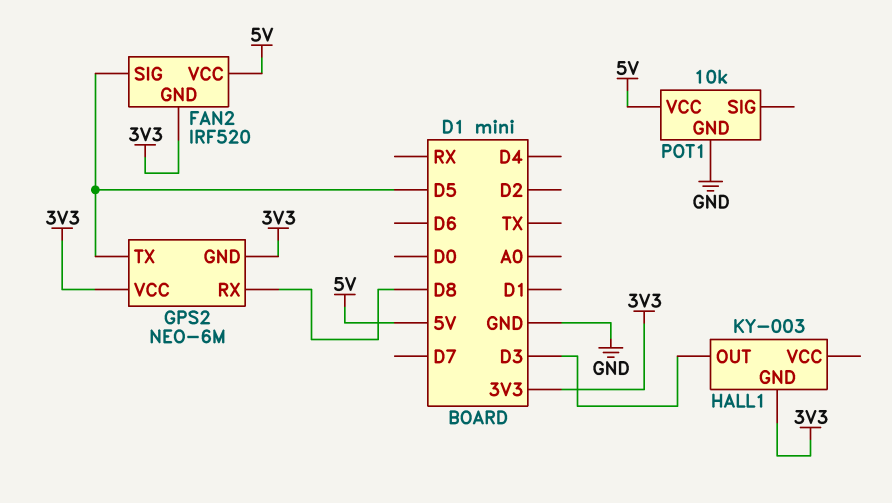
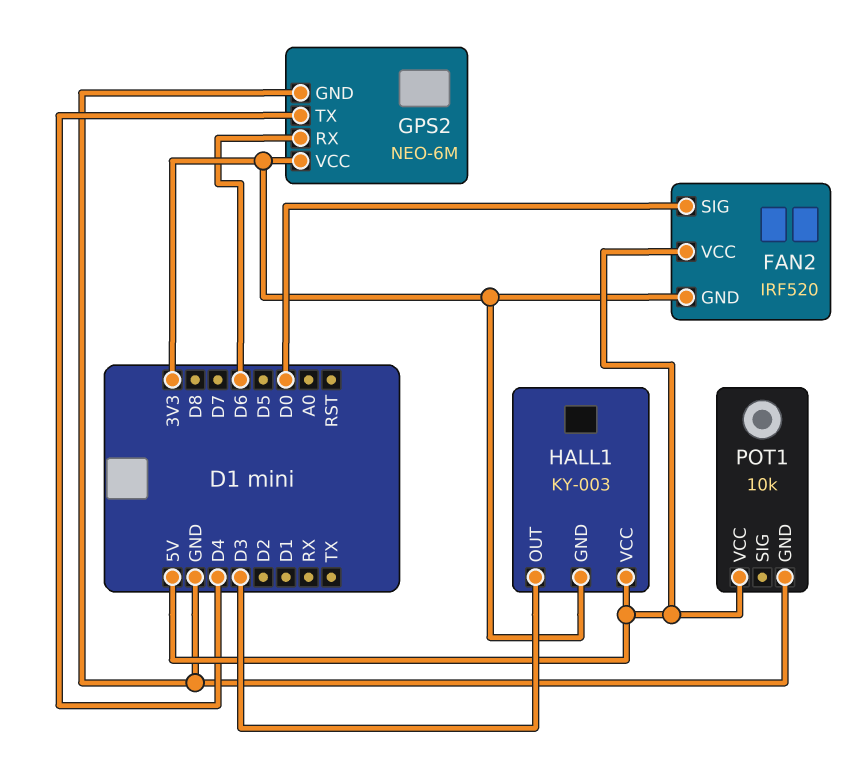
FAN2 pin SIG: D5 -> D0
GPS2 pin GND: 3V3 -> GND
GPS2 pin RX: D8 -> D6
GPS2 pin TX: D5 -> D4
HALL1 pin VCC: none -> 5V

